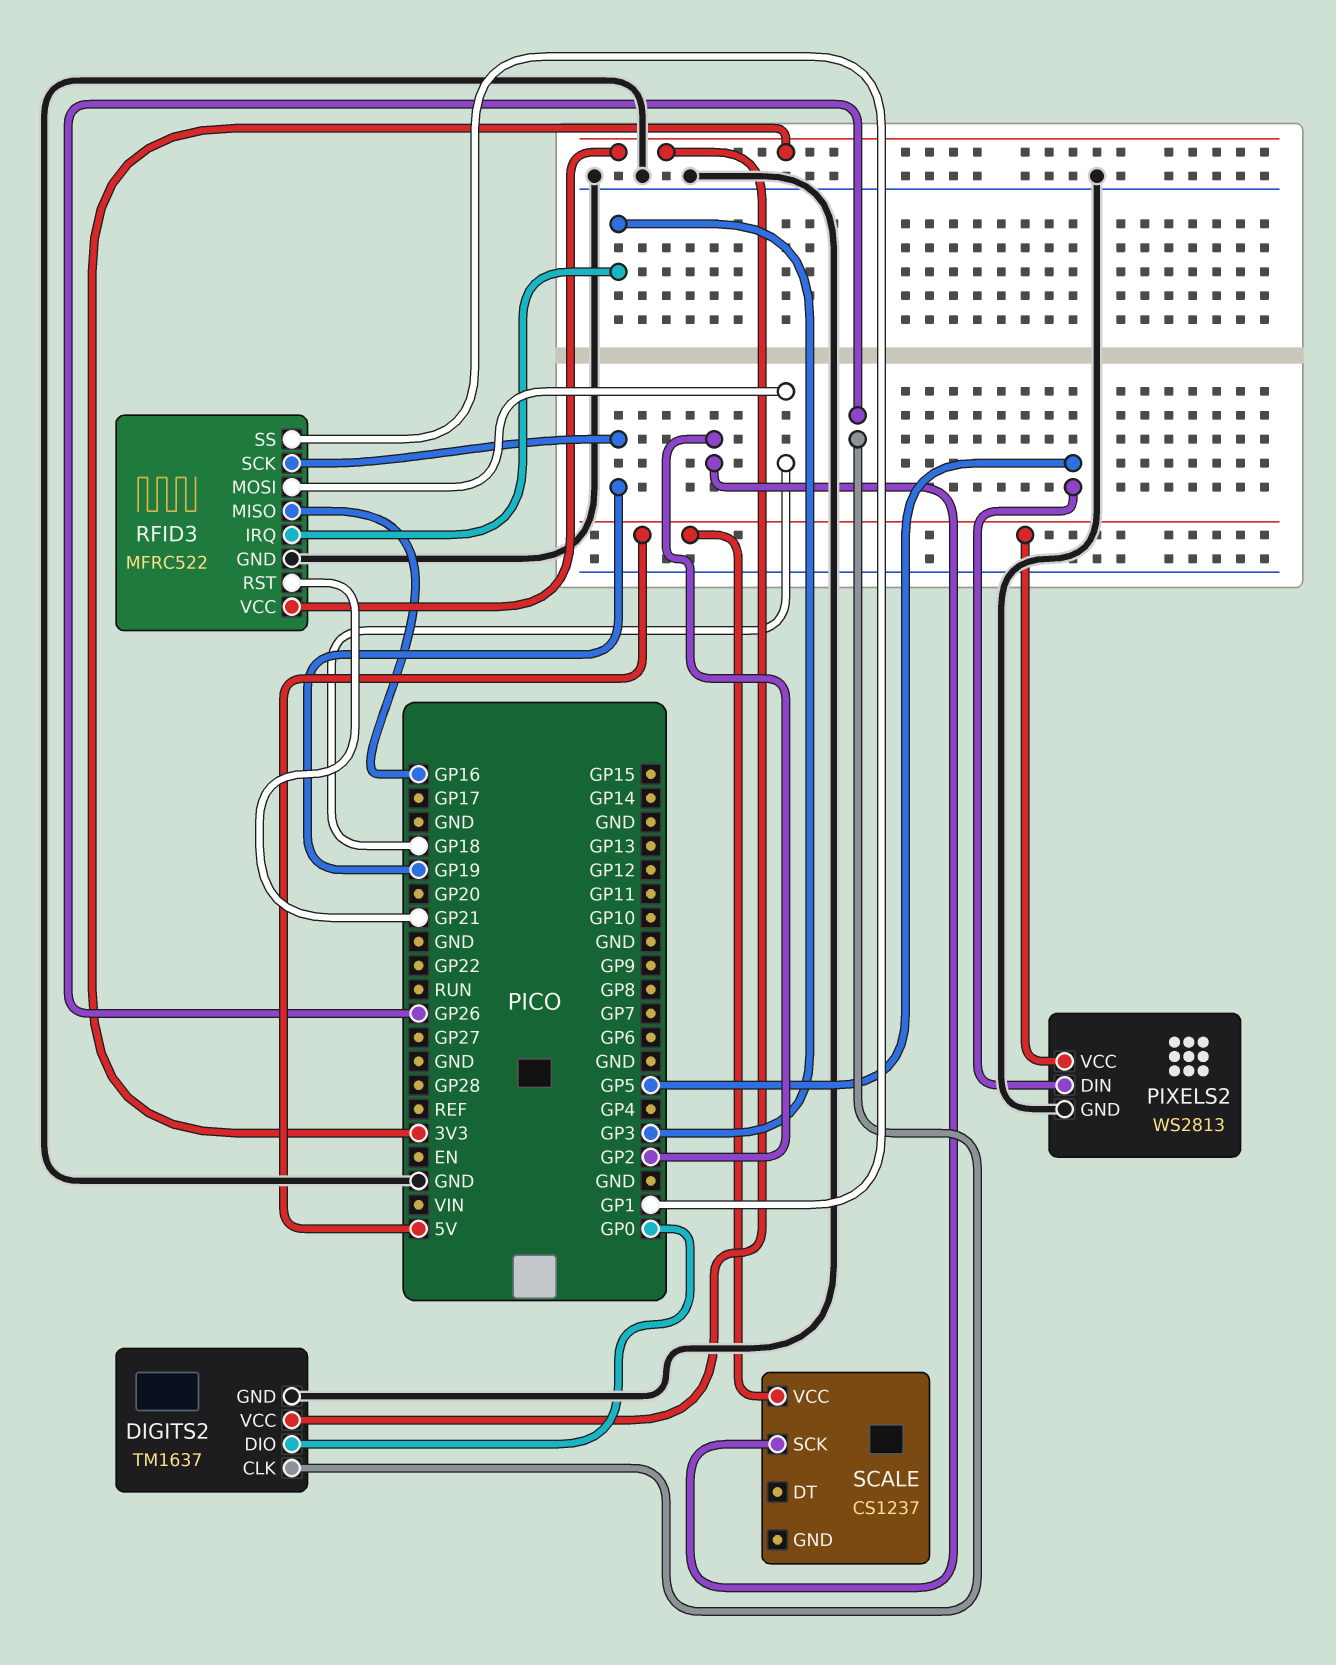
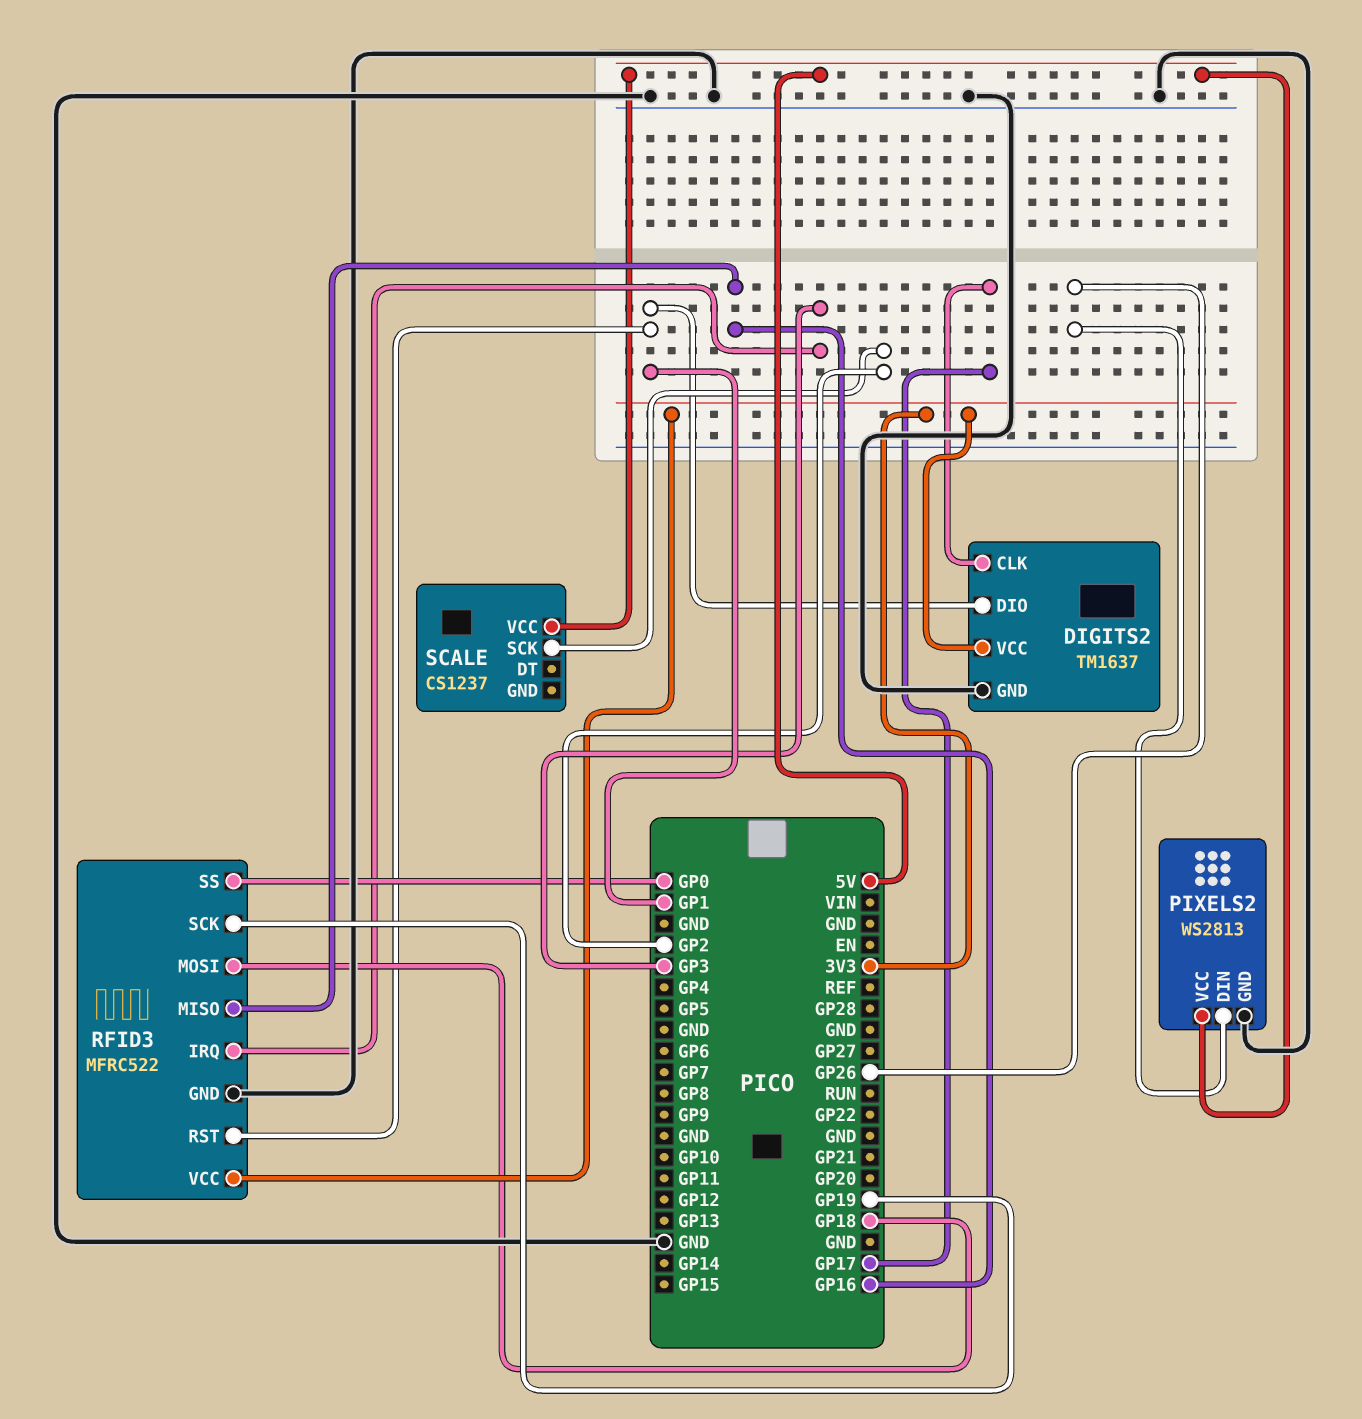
DIGITS2 pin CLK: GP26 -> GP17
DIGITS2 pin DIO: GP0 -> GP1
PIXELS2 pin DIN: GP5 -> GP26
RFID3 pin RST: GP21 -> GP1
RFID3 pin SS: GP1 -> GP0

